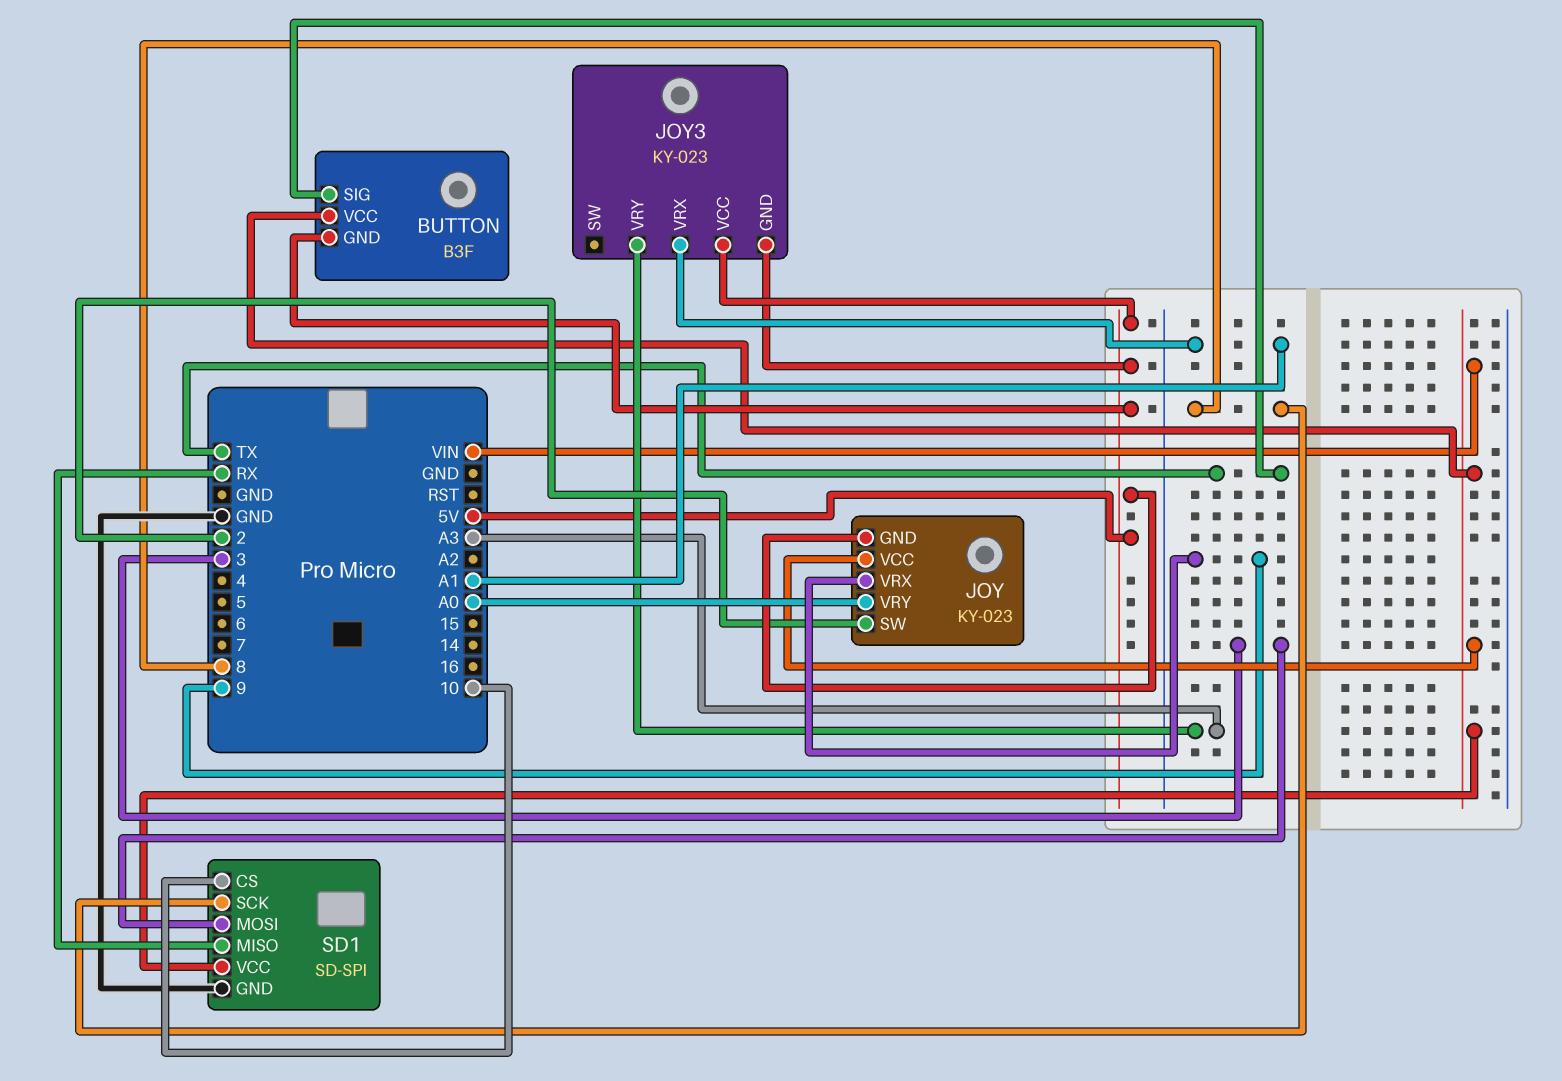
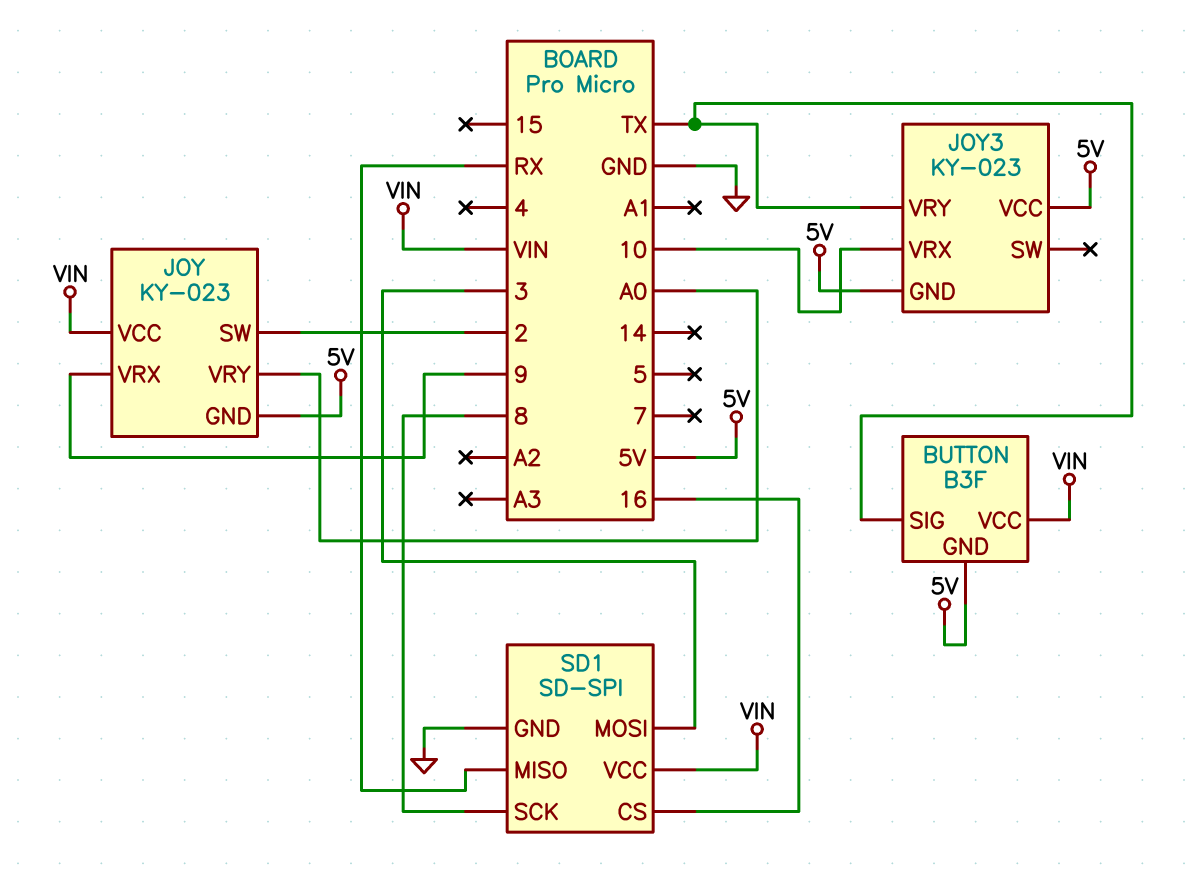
JOY3 pin VRX: A1 -> 10
JOY3 pin VRY: A3 -> TX
SD1 pin CS: 10 -> 16

